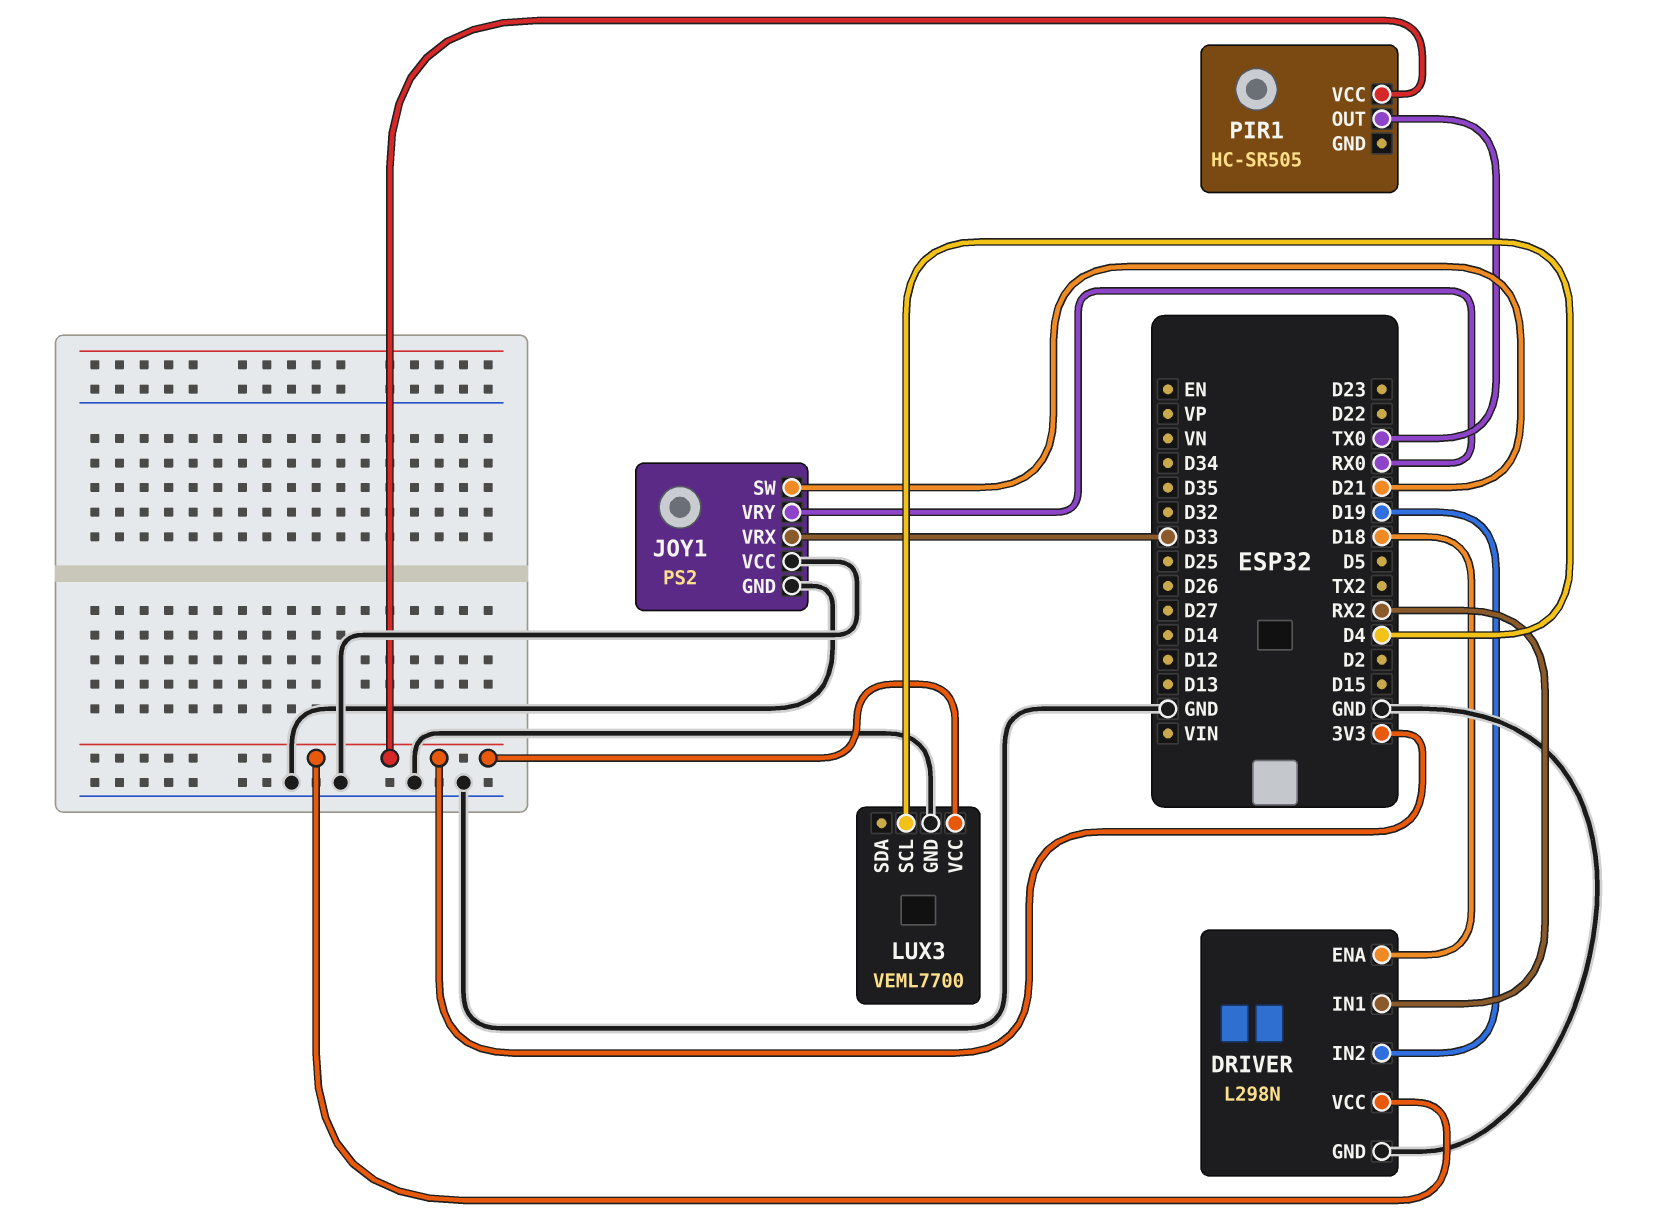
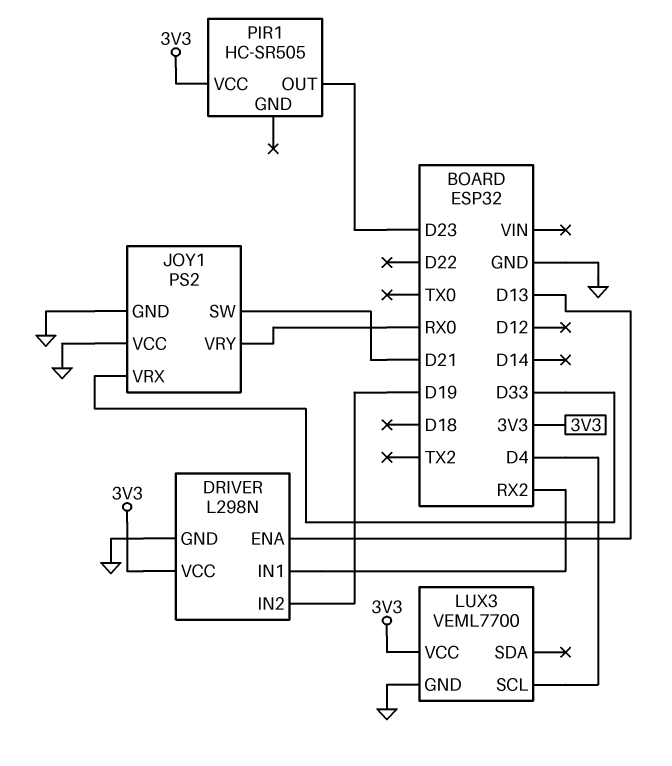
DRIVER pin ENA: D18 -> D13
PIR1 pin OUT: TX0 -> D23

